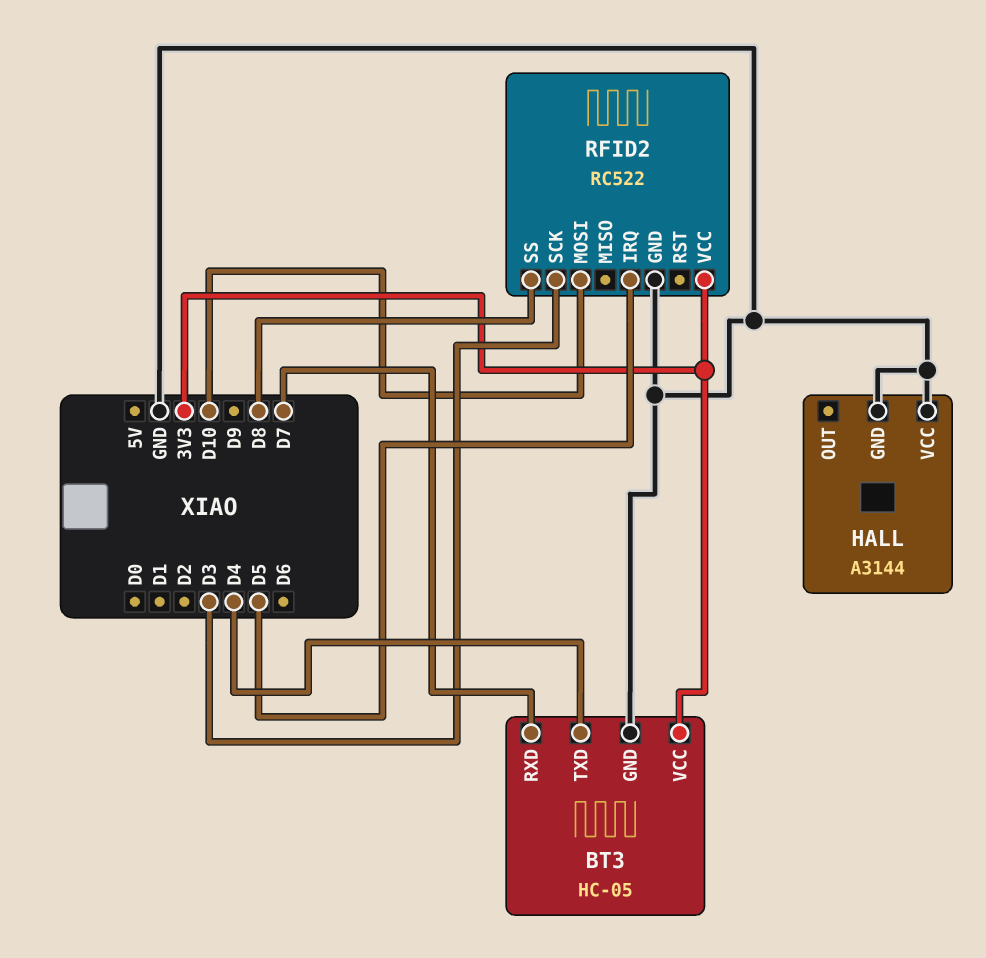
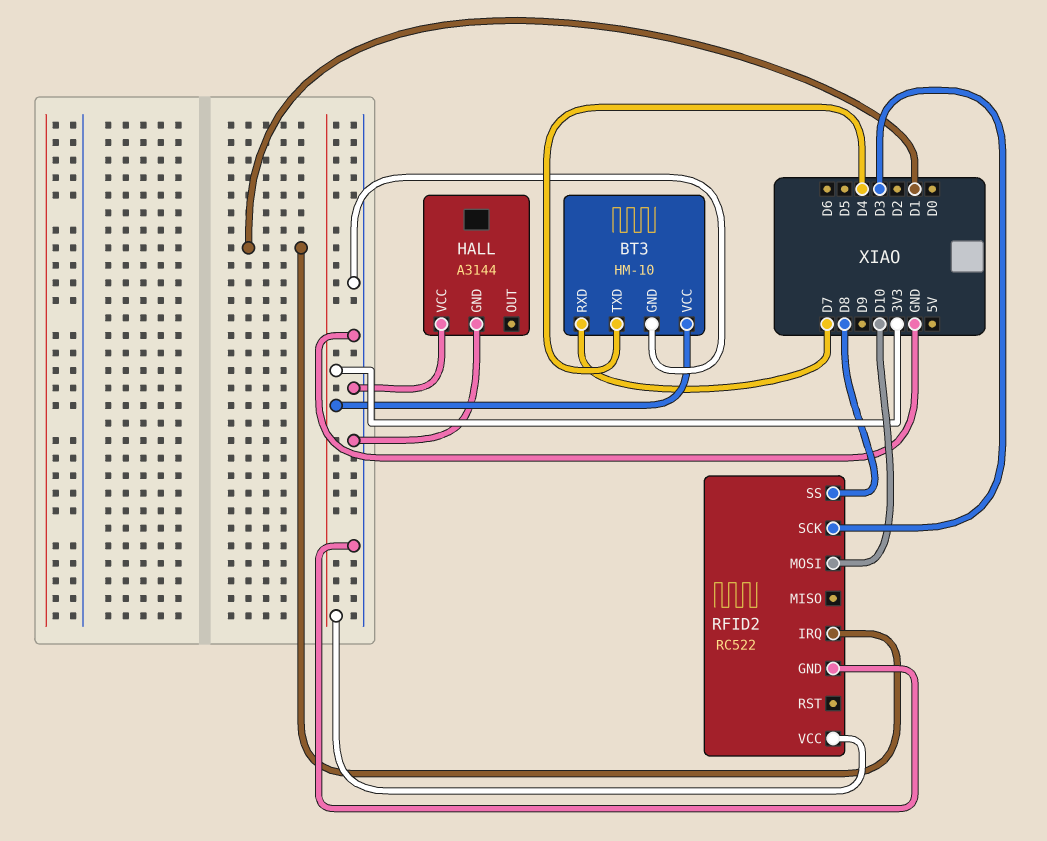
BT3: HC-05 -> HM-10
RFID2 pin IRQ: D5 -> D1

